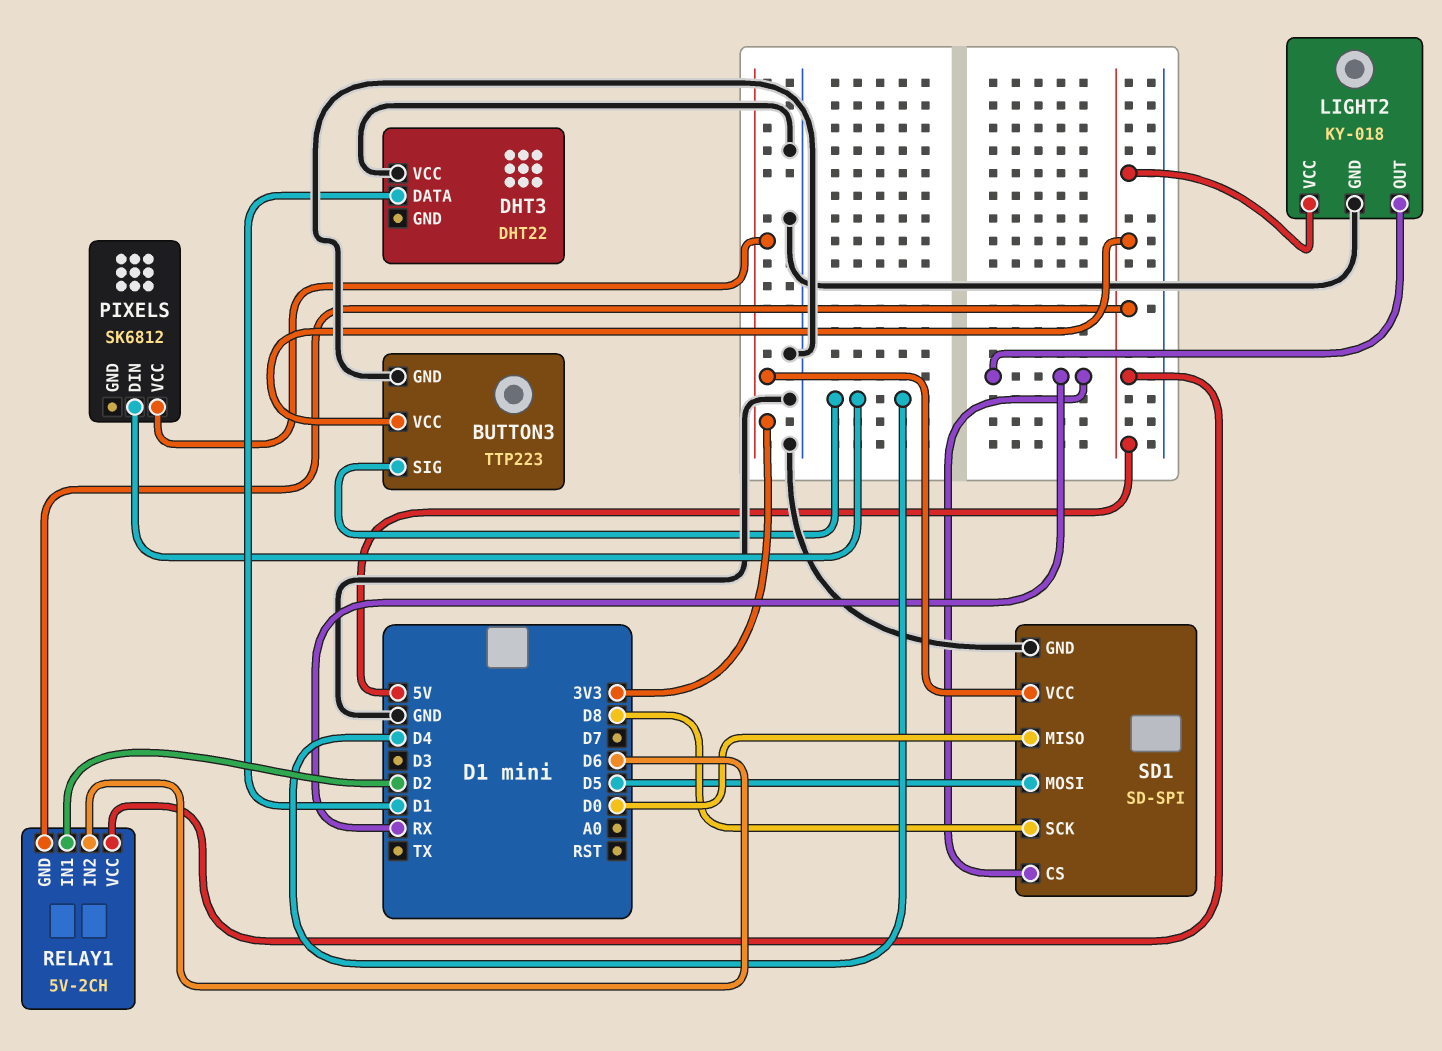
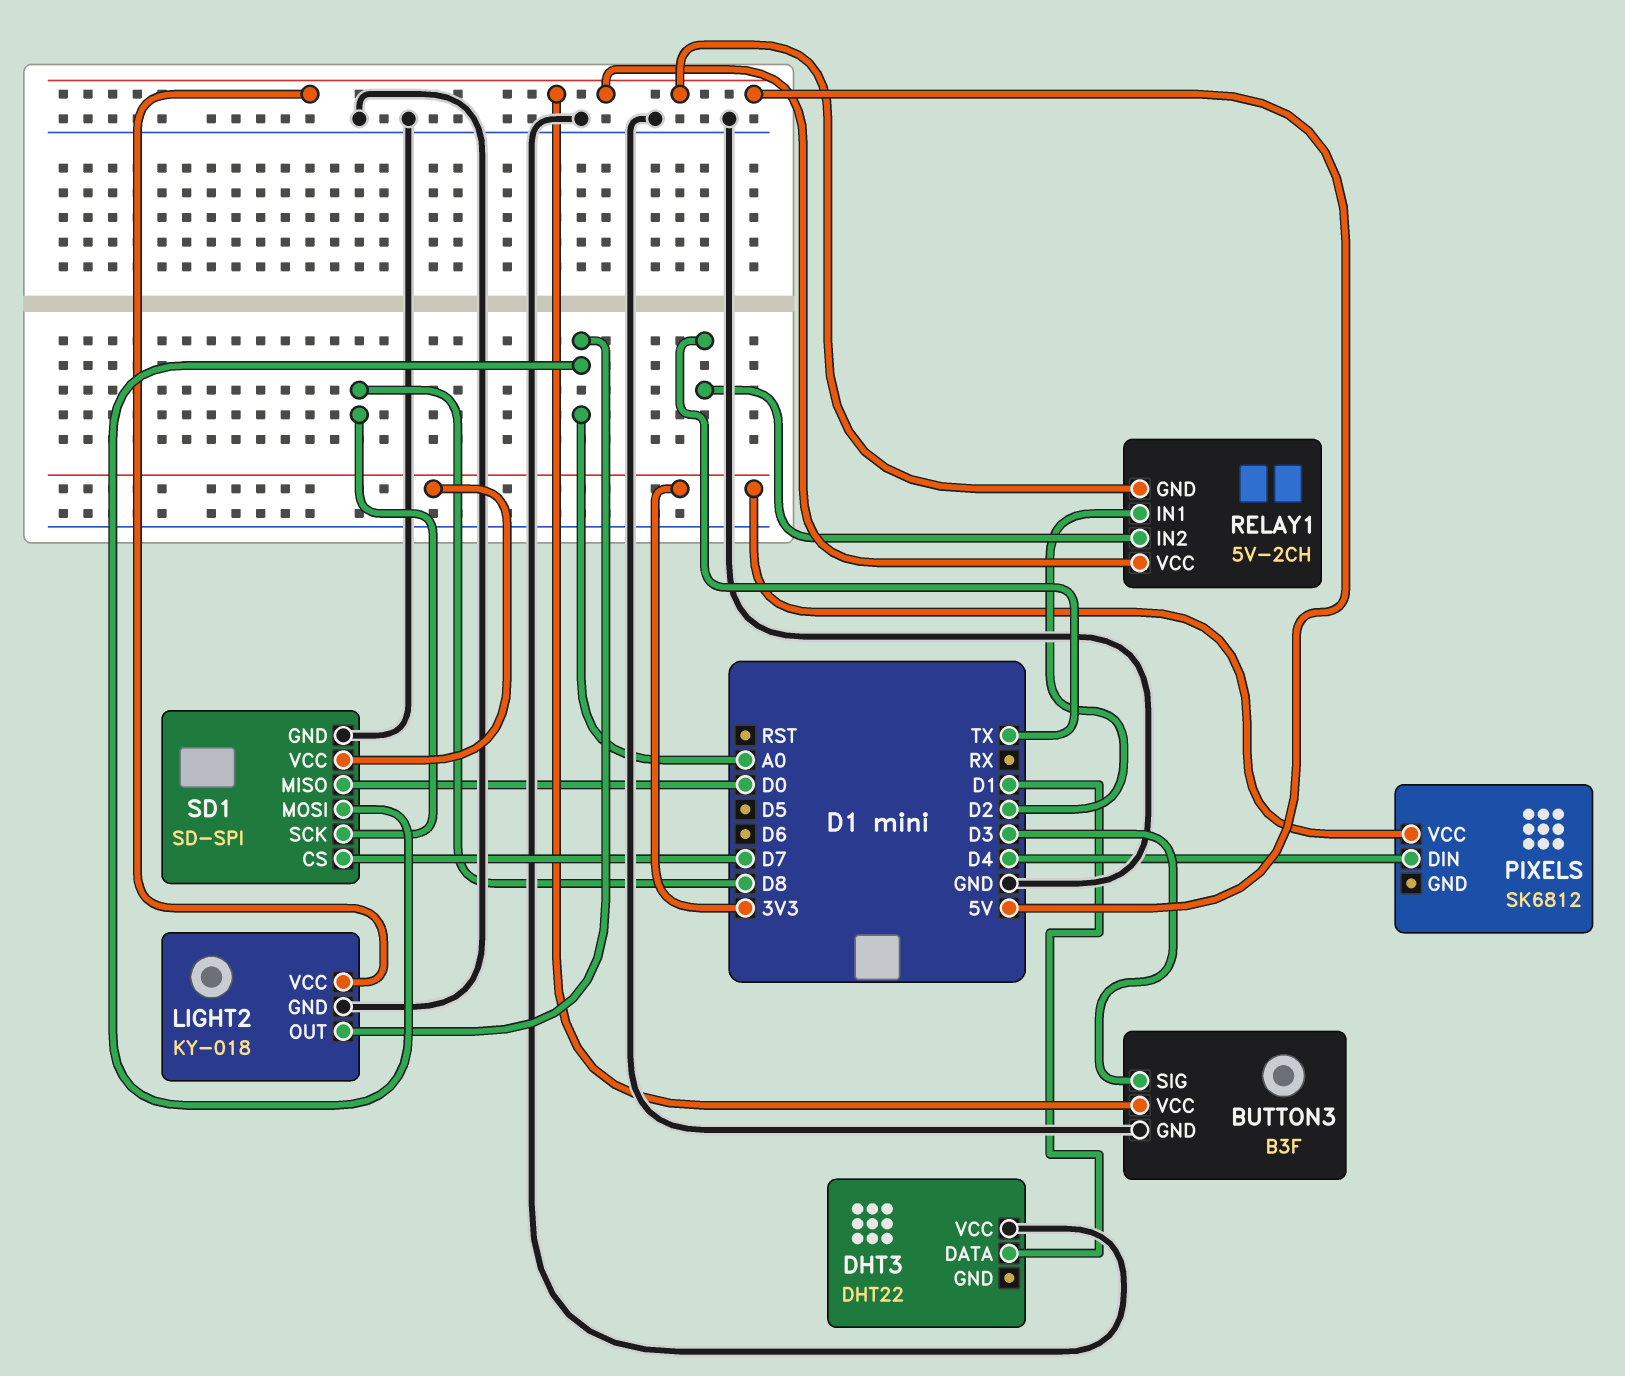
BUTTON3: TTP223 -> B3F
BUTTON3 pin SIG: D4 -> D3
LIGHT2 pin OUT: RX -> A0
RELAY1 pin IN2: D6 -> TX
SD1 pin CS: RX -> D7
SD1 pin MOSI: D5 -> A0

